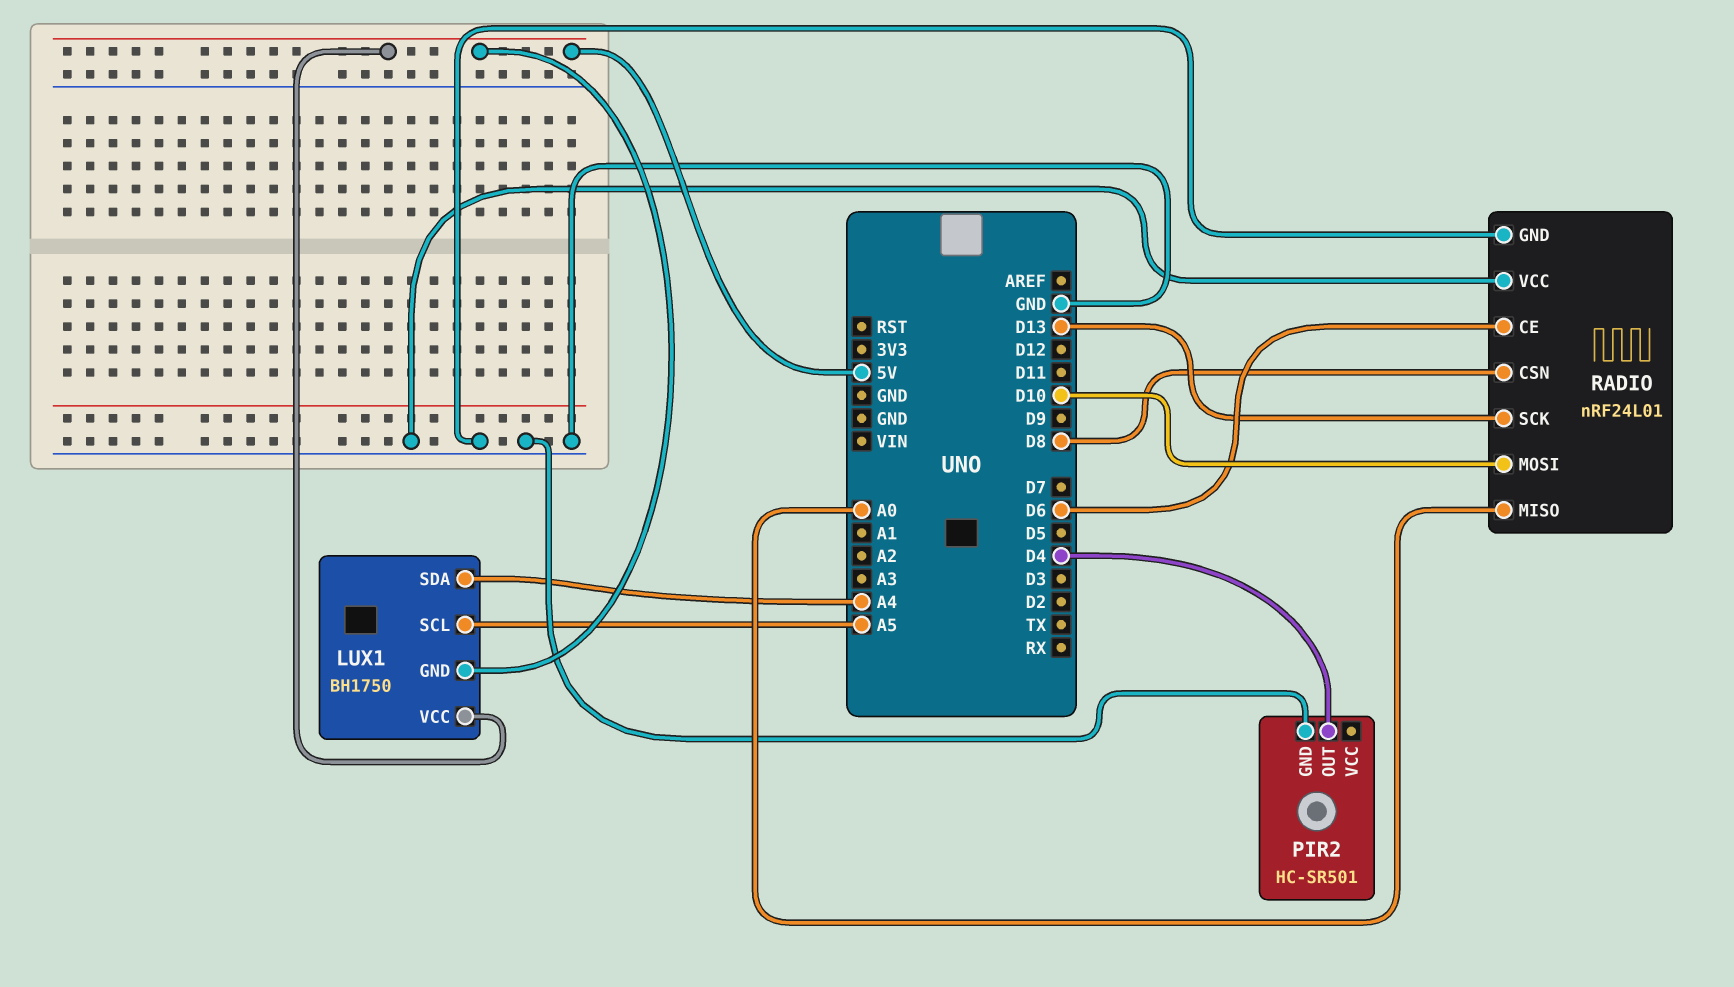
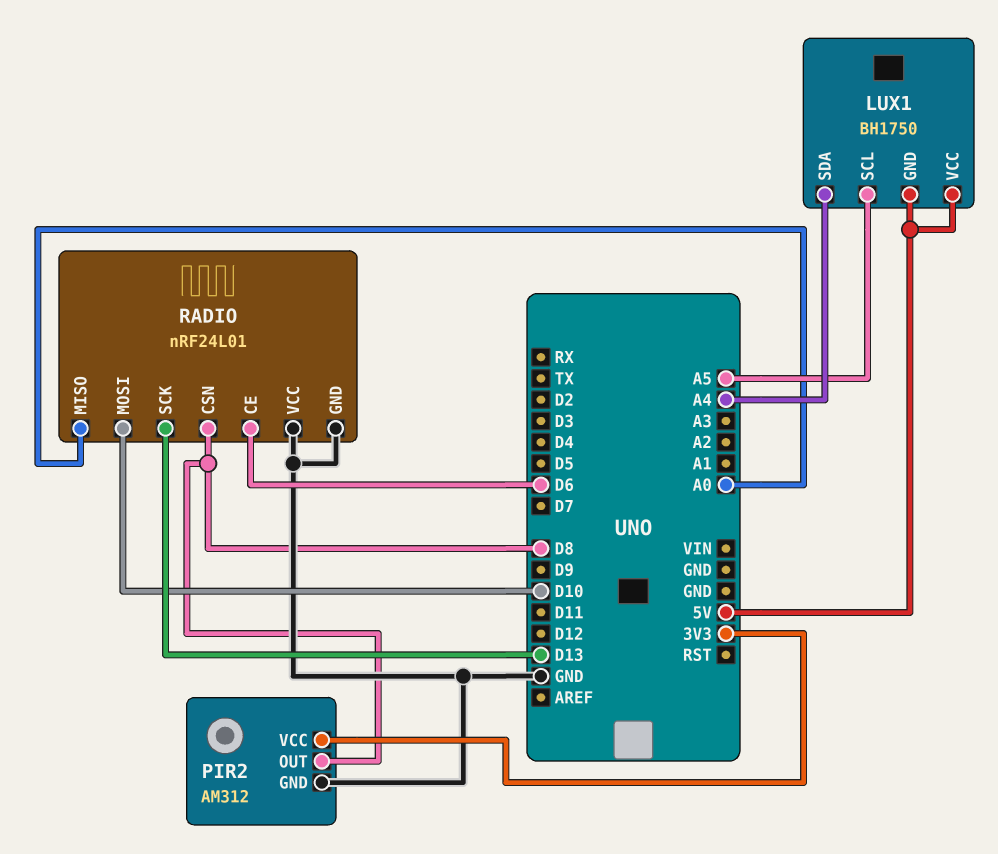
PIR2: HC-SR501 -> AM312
PIR2 pin OUT: D4 -> D8
PIR2 pin VCC: none -> 3V3

